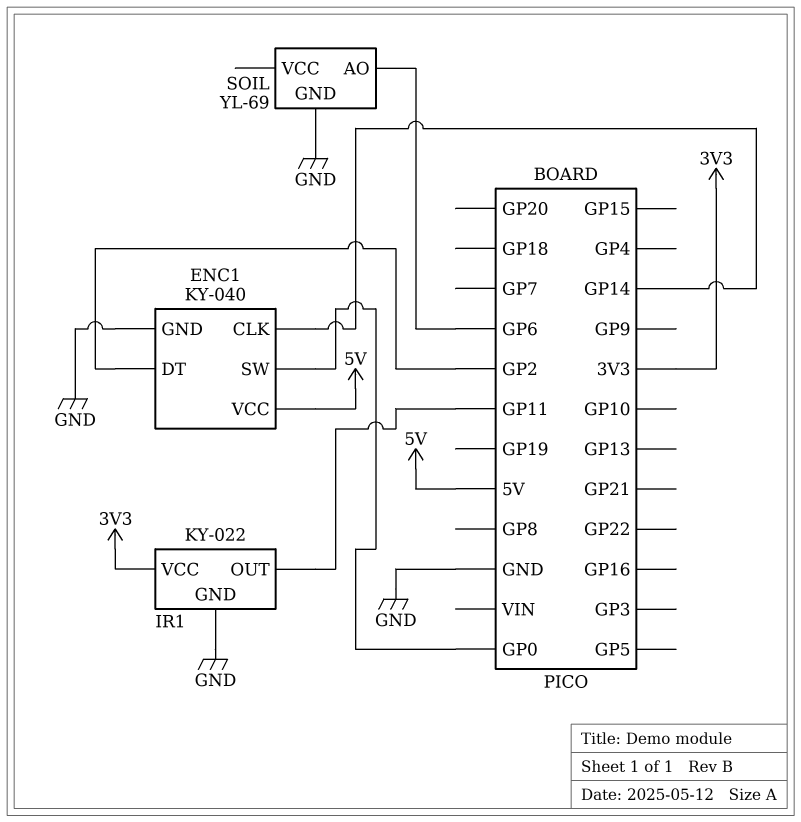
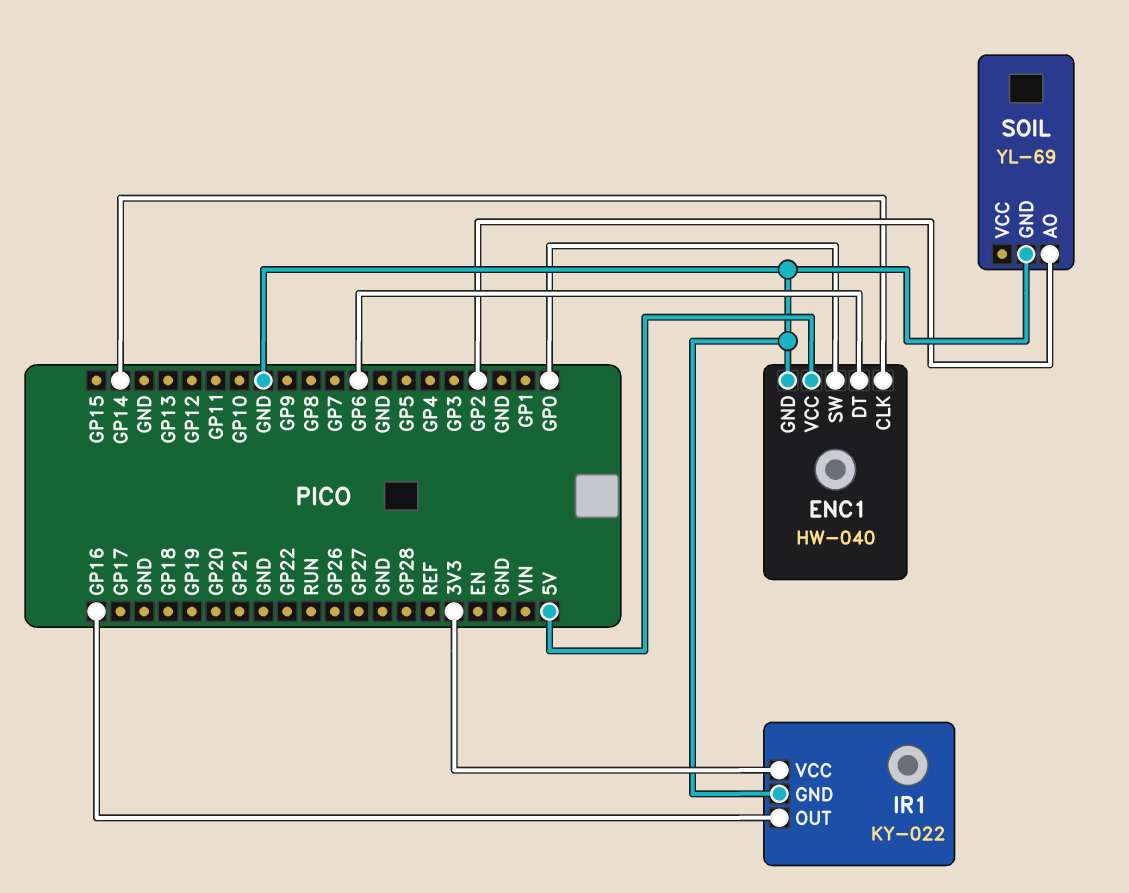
ENC1: KY-040 -> HW-040
ENC1 pin DT: GP2 -> GP6
IR1 pin OUT: GP11 -> GP16
SOIL pin AO: GP6 -> GP2

